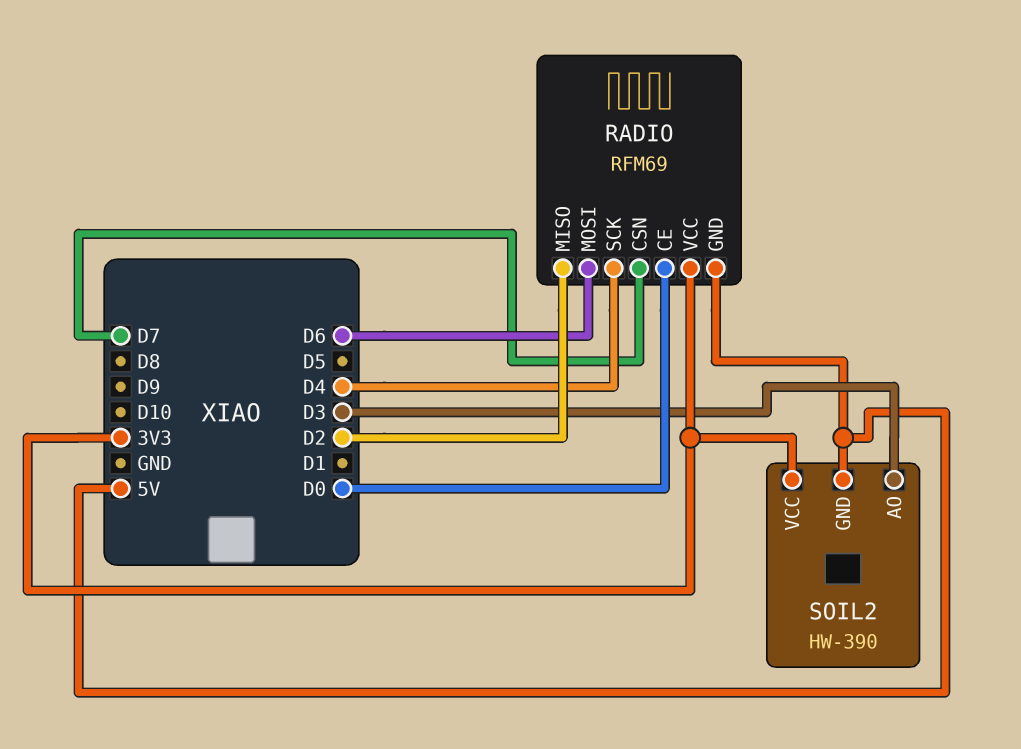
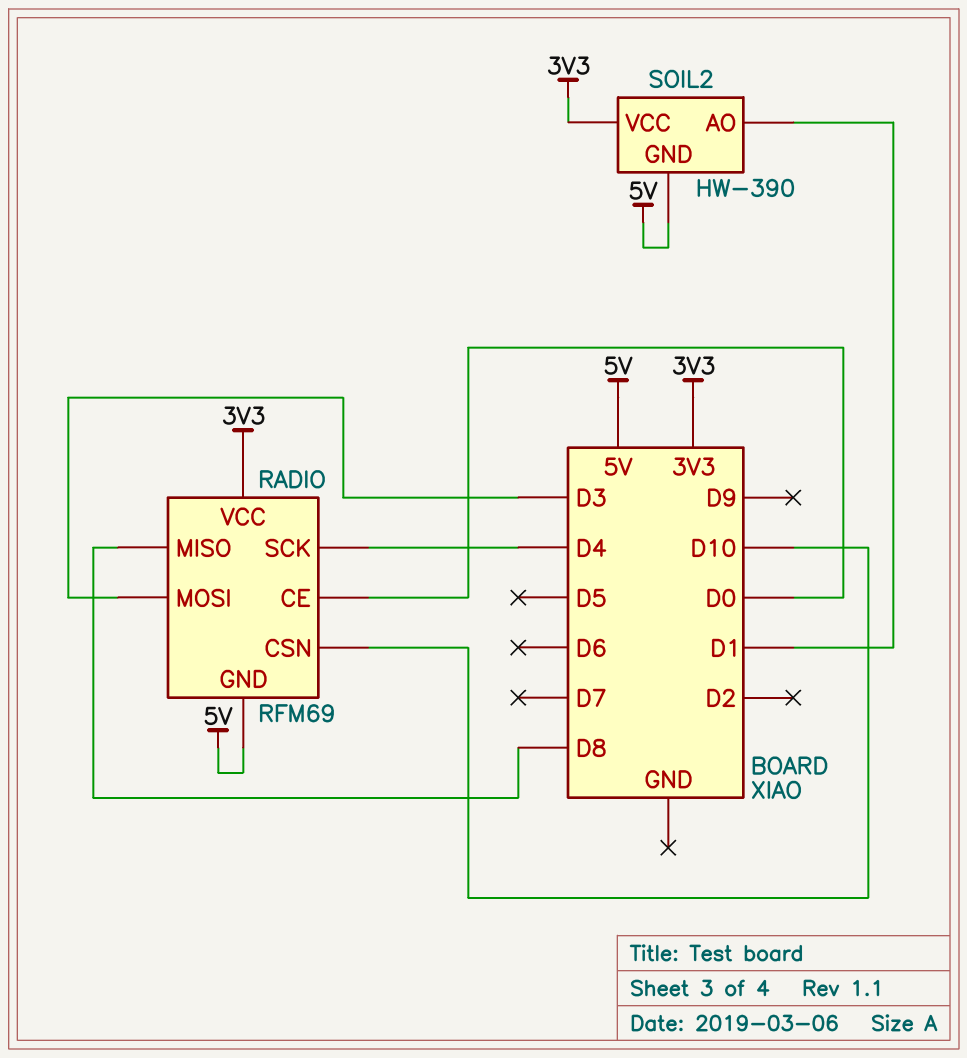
RADIO pin CSN: D7 -> D10
RADIO pin MISO: D2 -> D8
RADIO pin MOSI: D6 -> D3
SOIL2 pin AO: D3 -> D1

